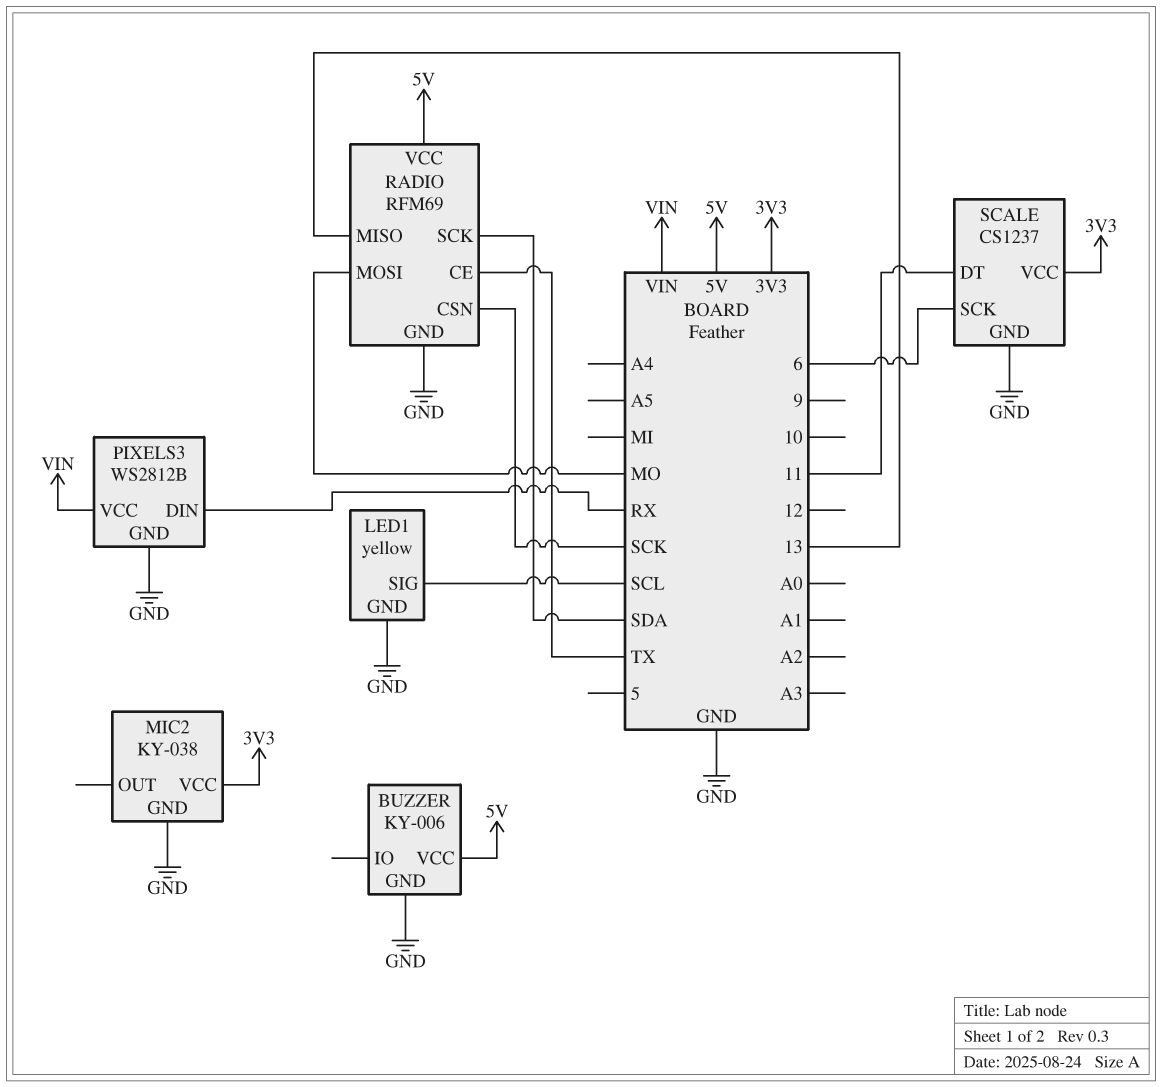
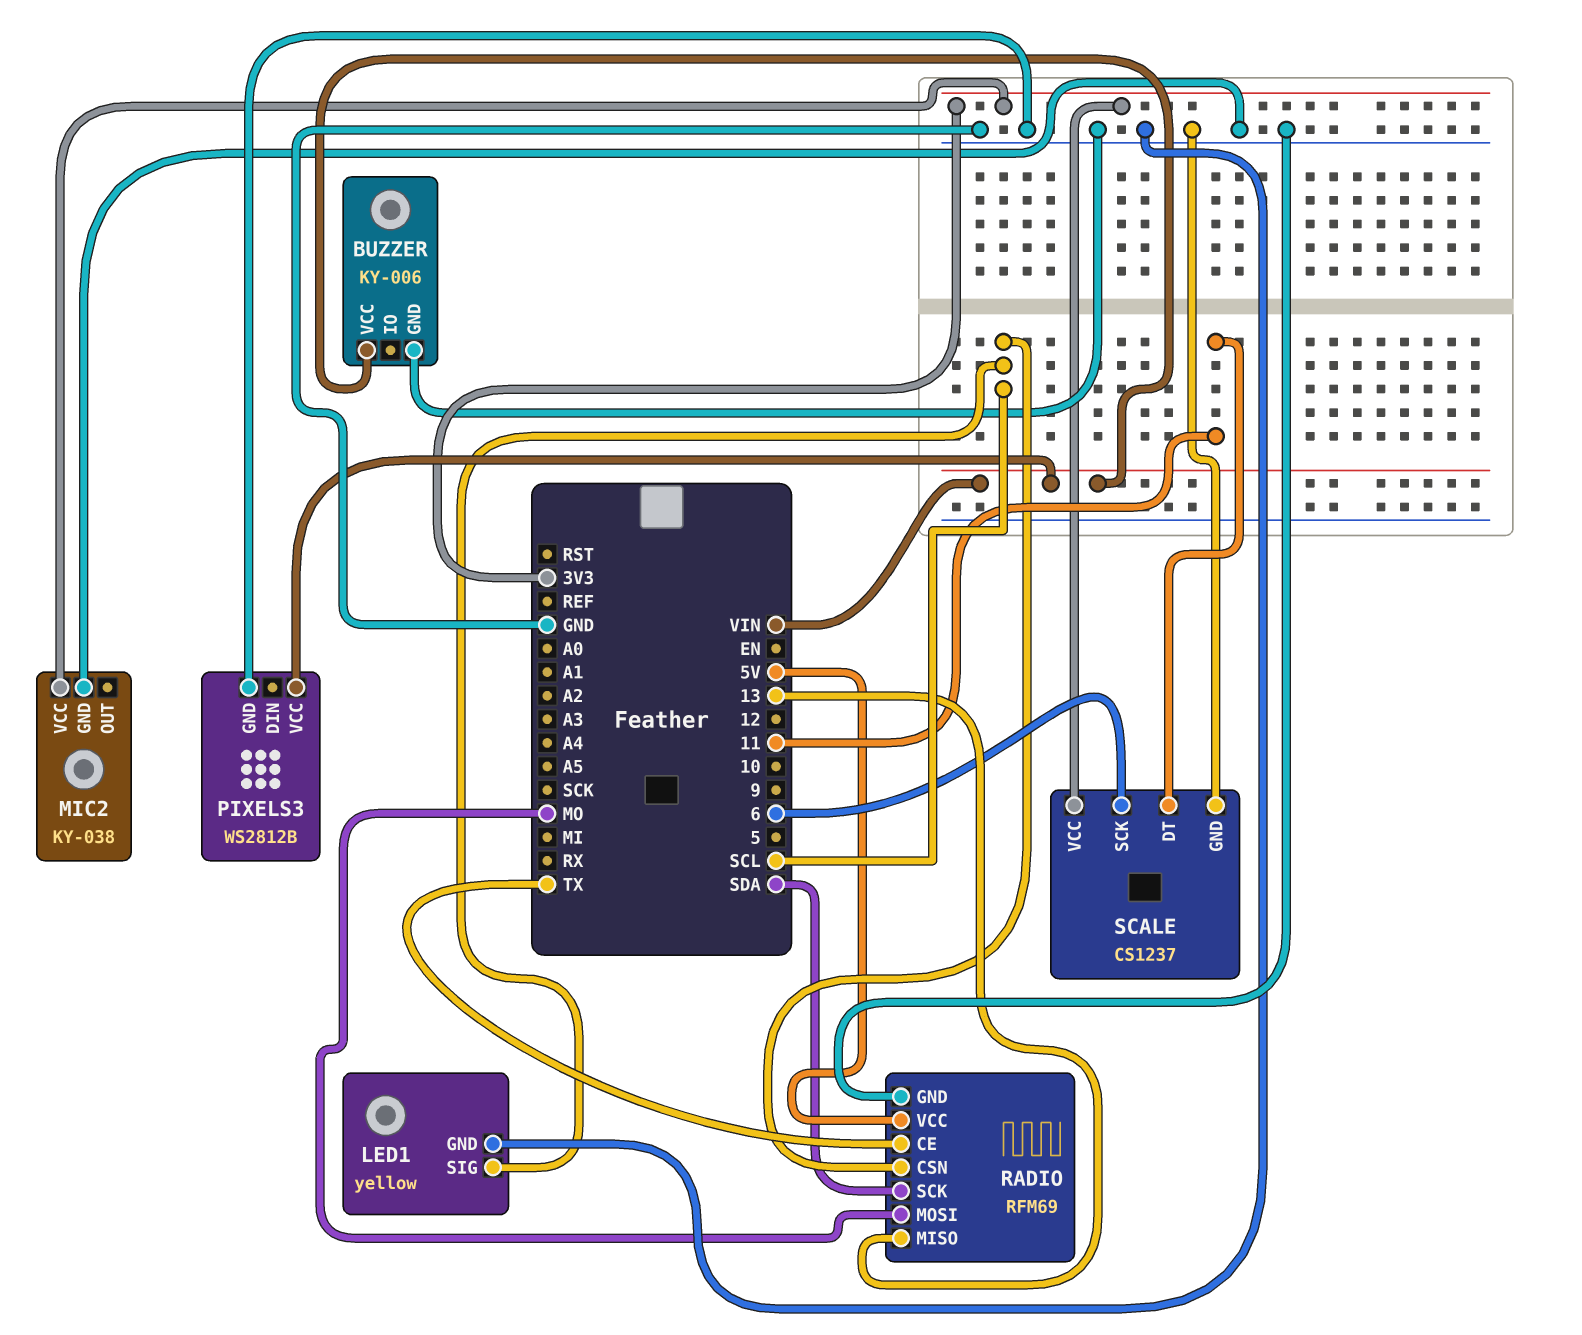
BUZZER pin VCC: 5V -> VIN
PIXELS3 pin DIN: RX -> none
RADIO pin CSN: SCK -> SCL

